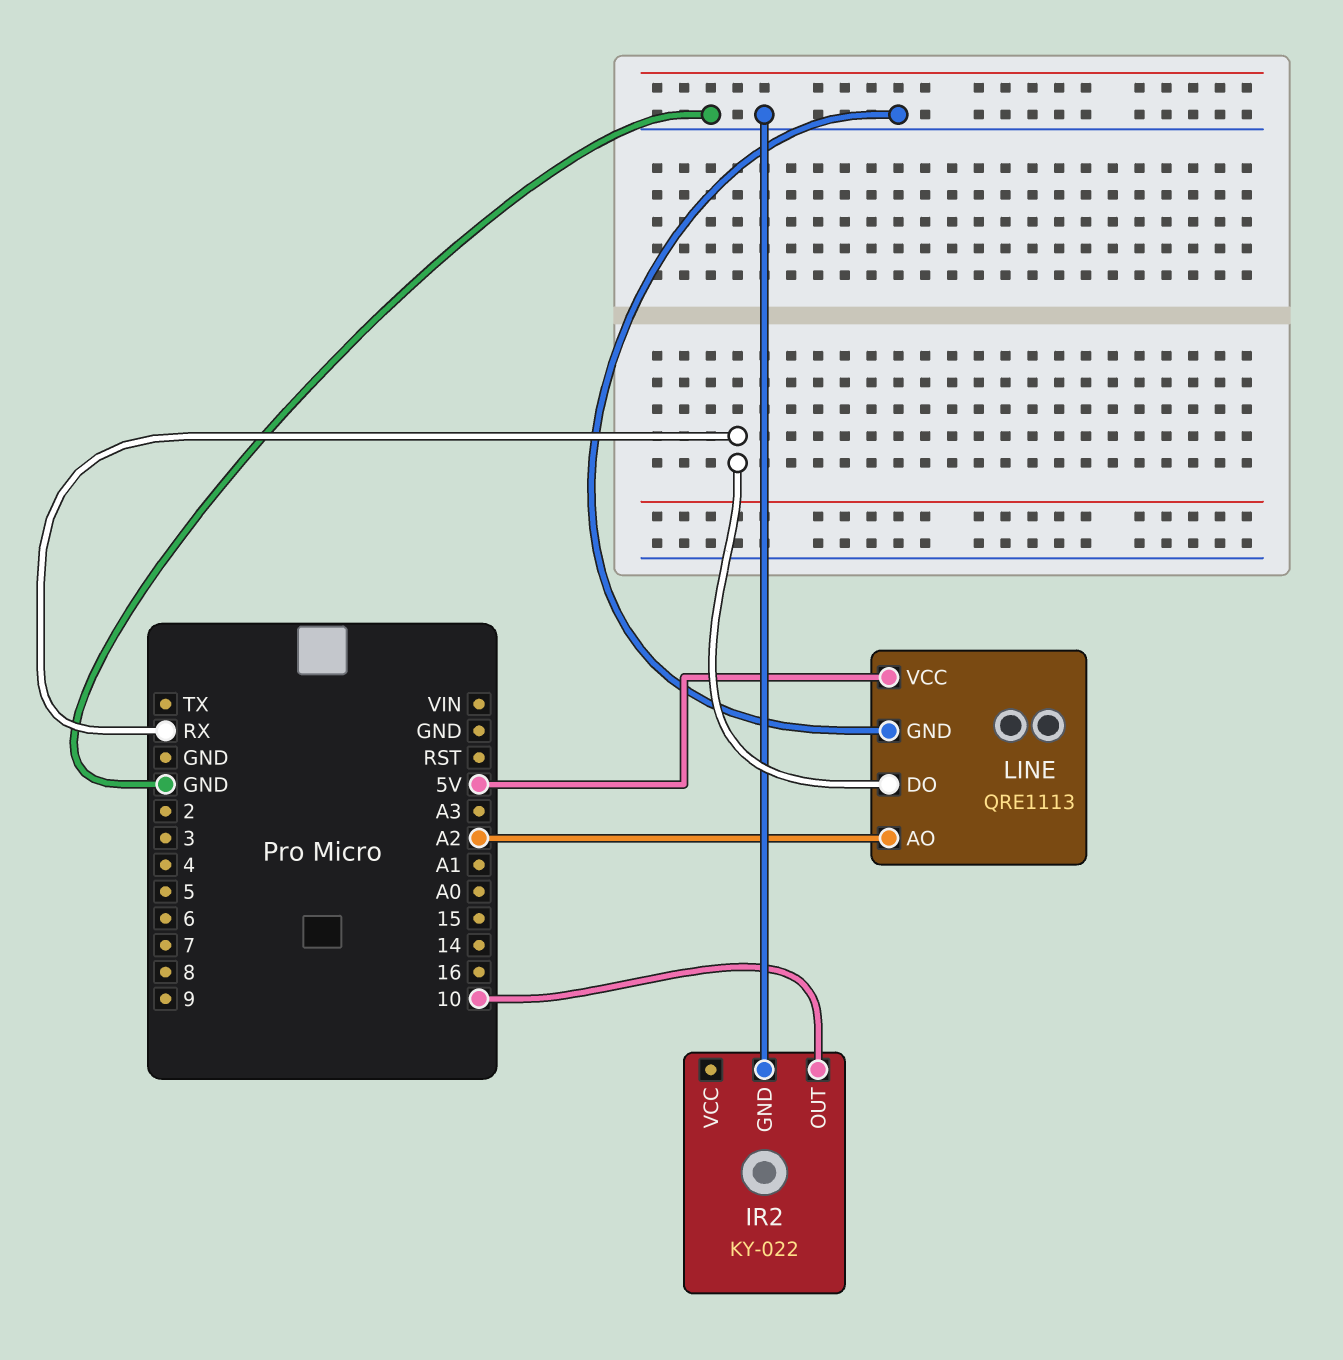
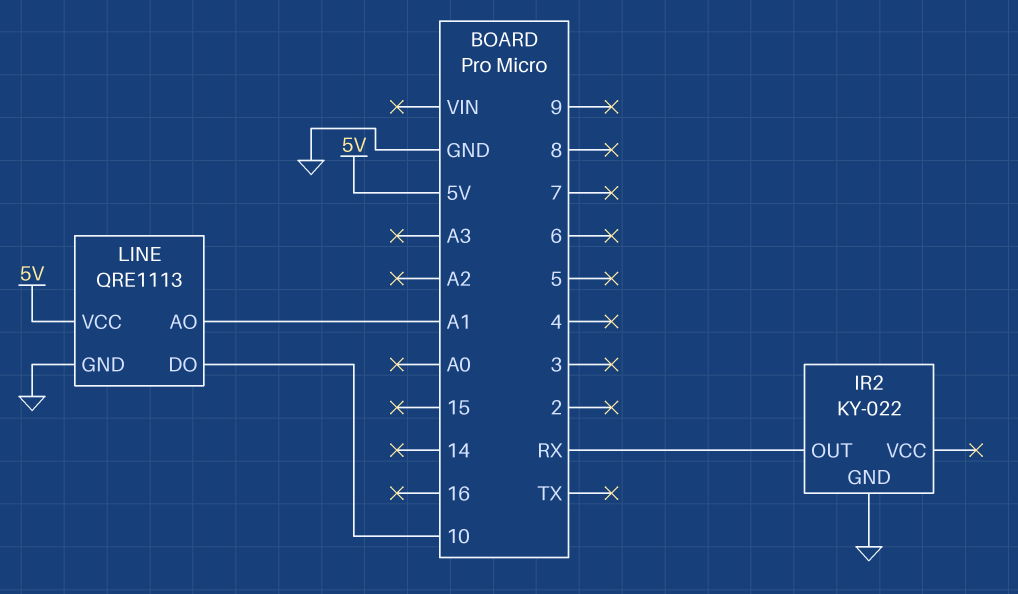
IR2 pin OUT: 10 -> RX
LINE pin AO: A2 -> A1
LINE pin DO: RX -> 10

